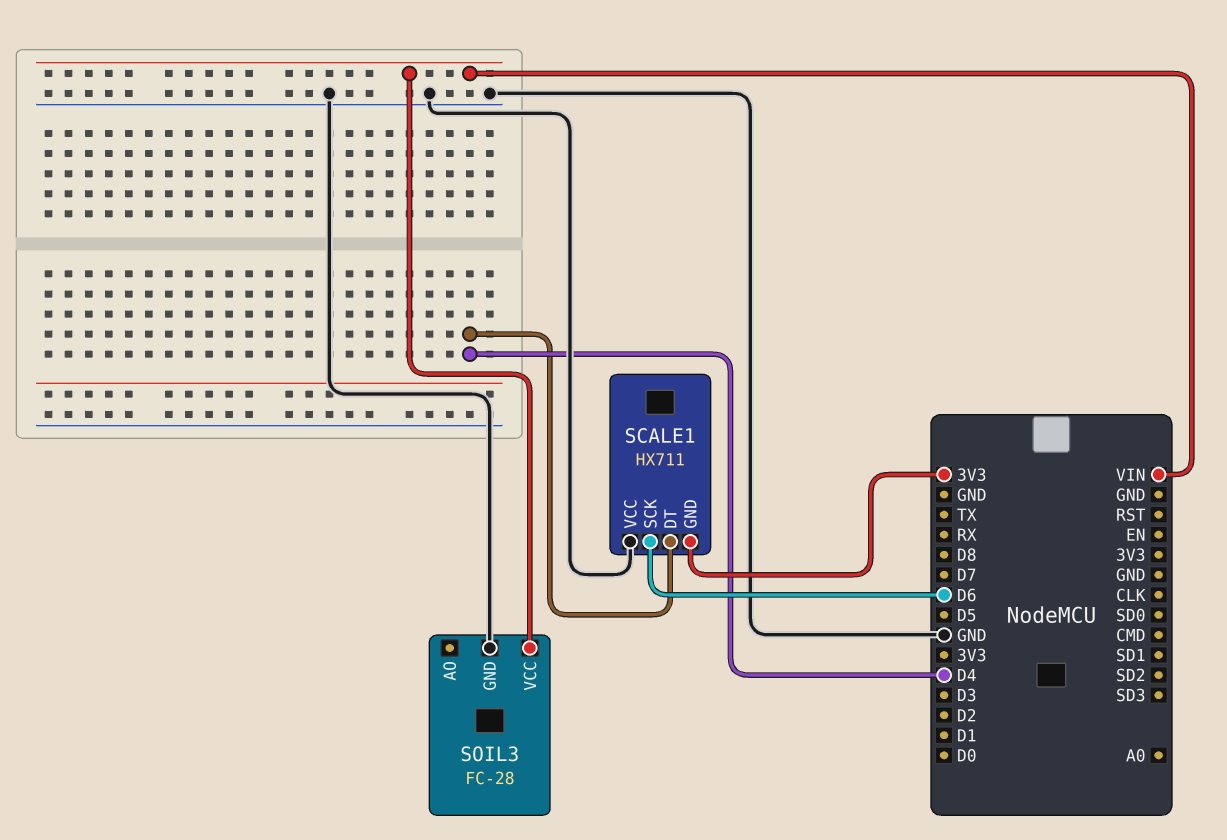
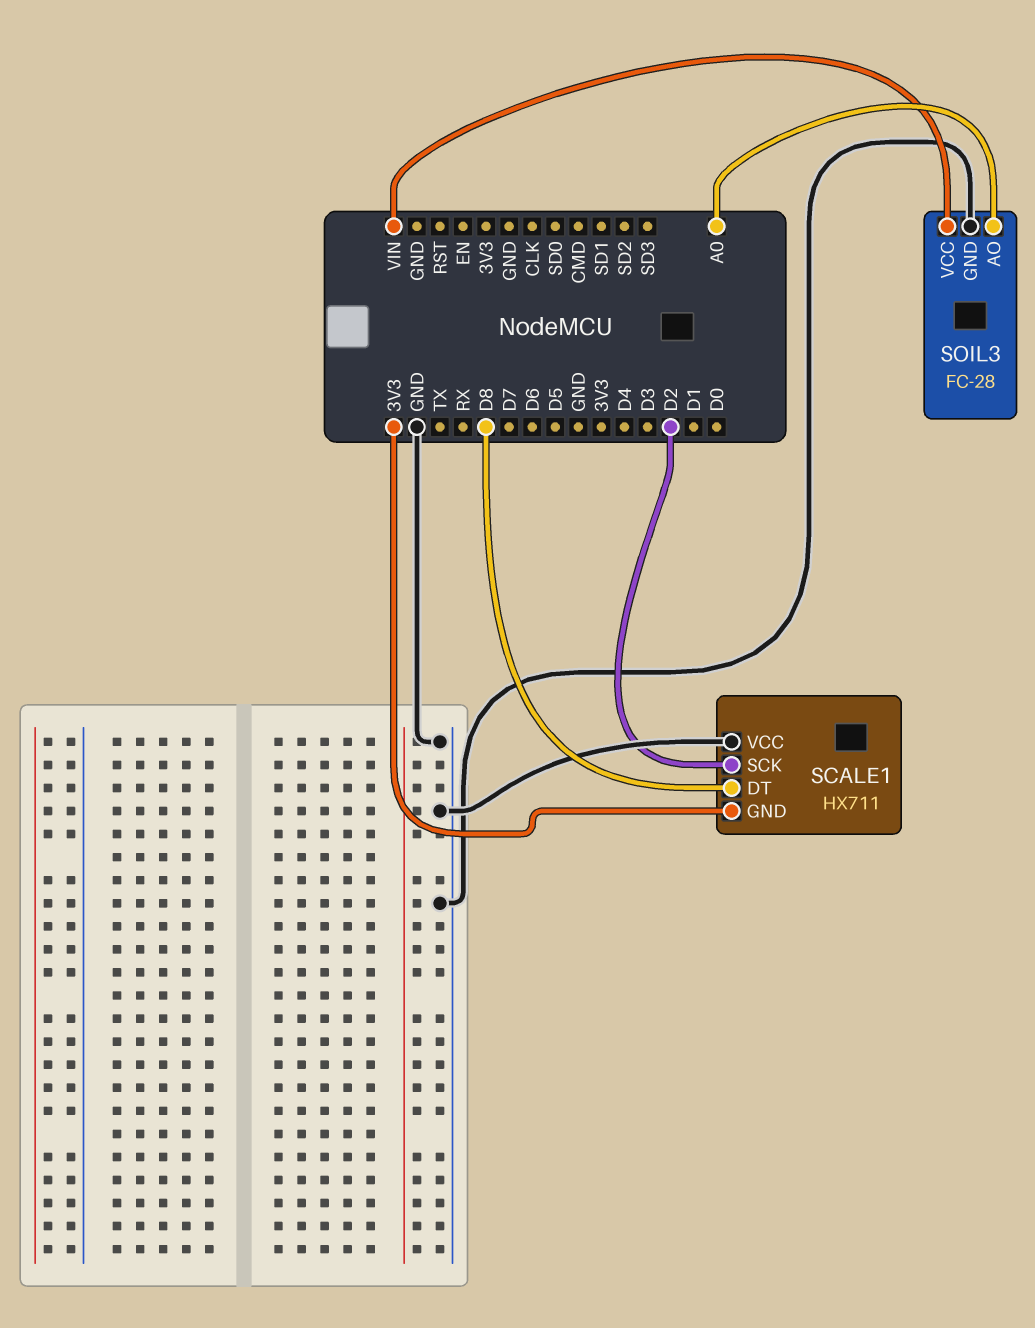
SCALE1 pin DT: D4 -> D8
SCALE1 pin SCK: D6 -> D2
SOIL3 pin AO: none -> A0

